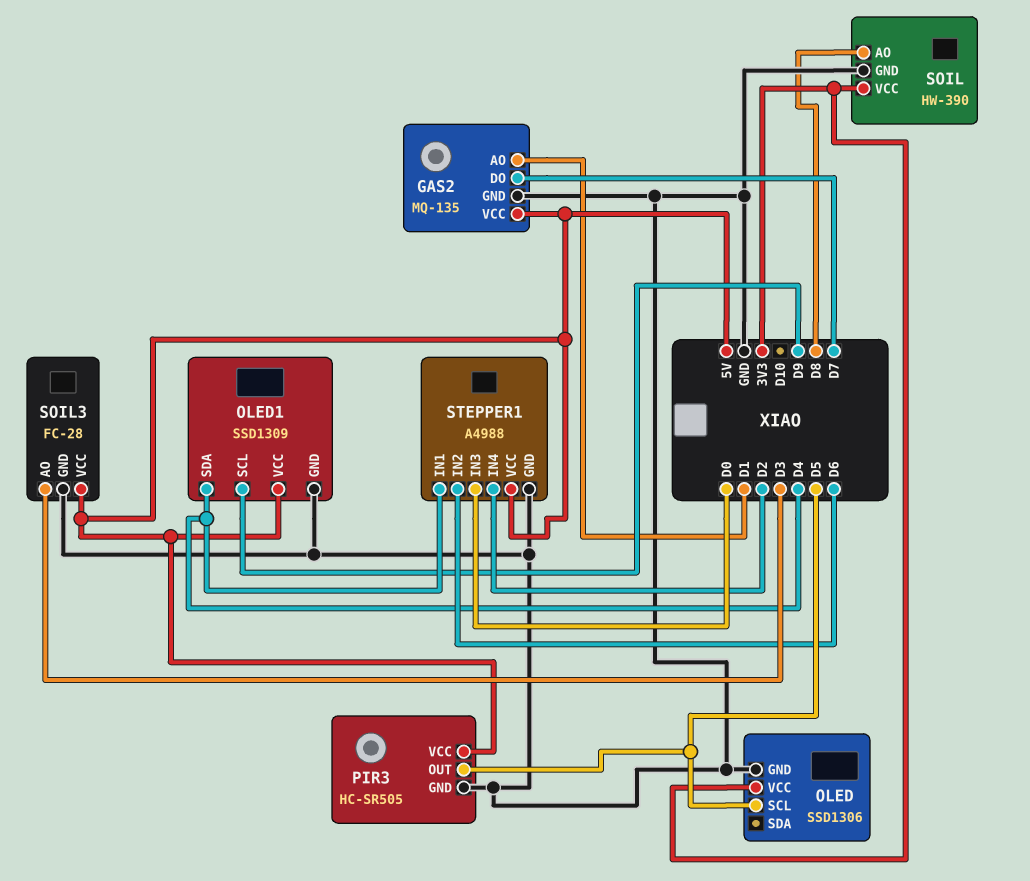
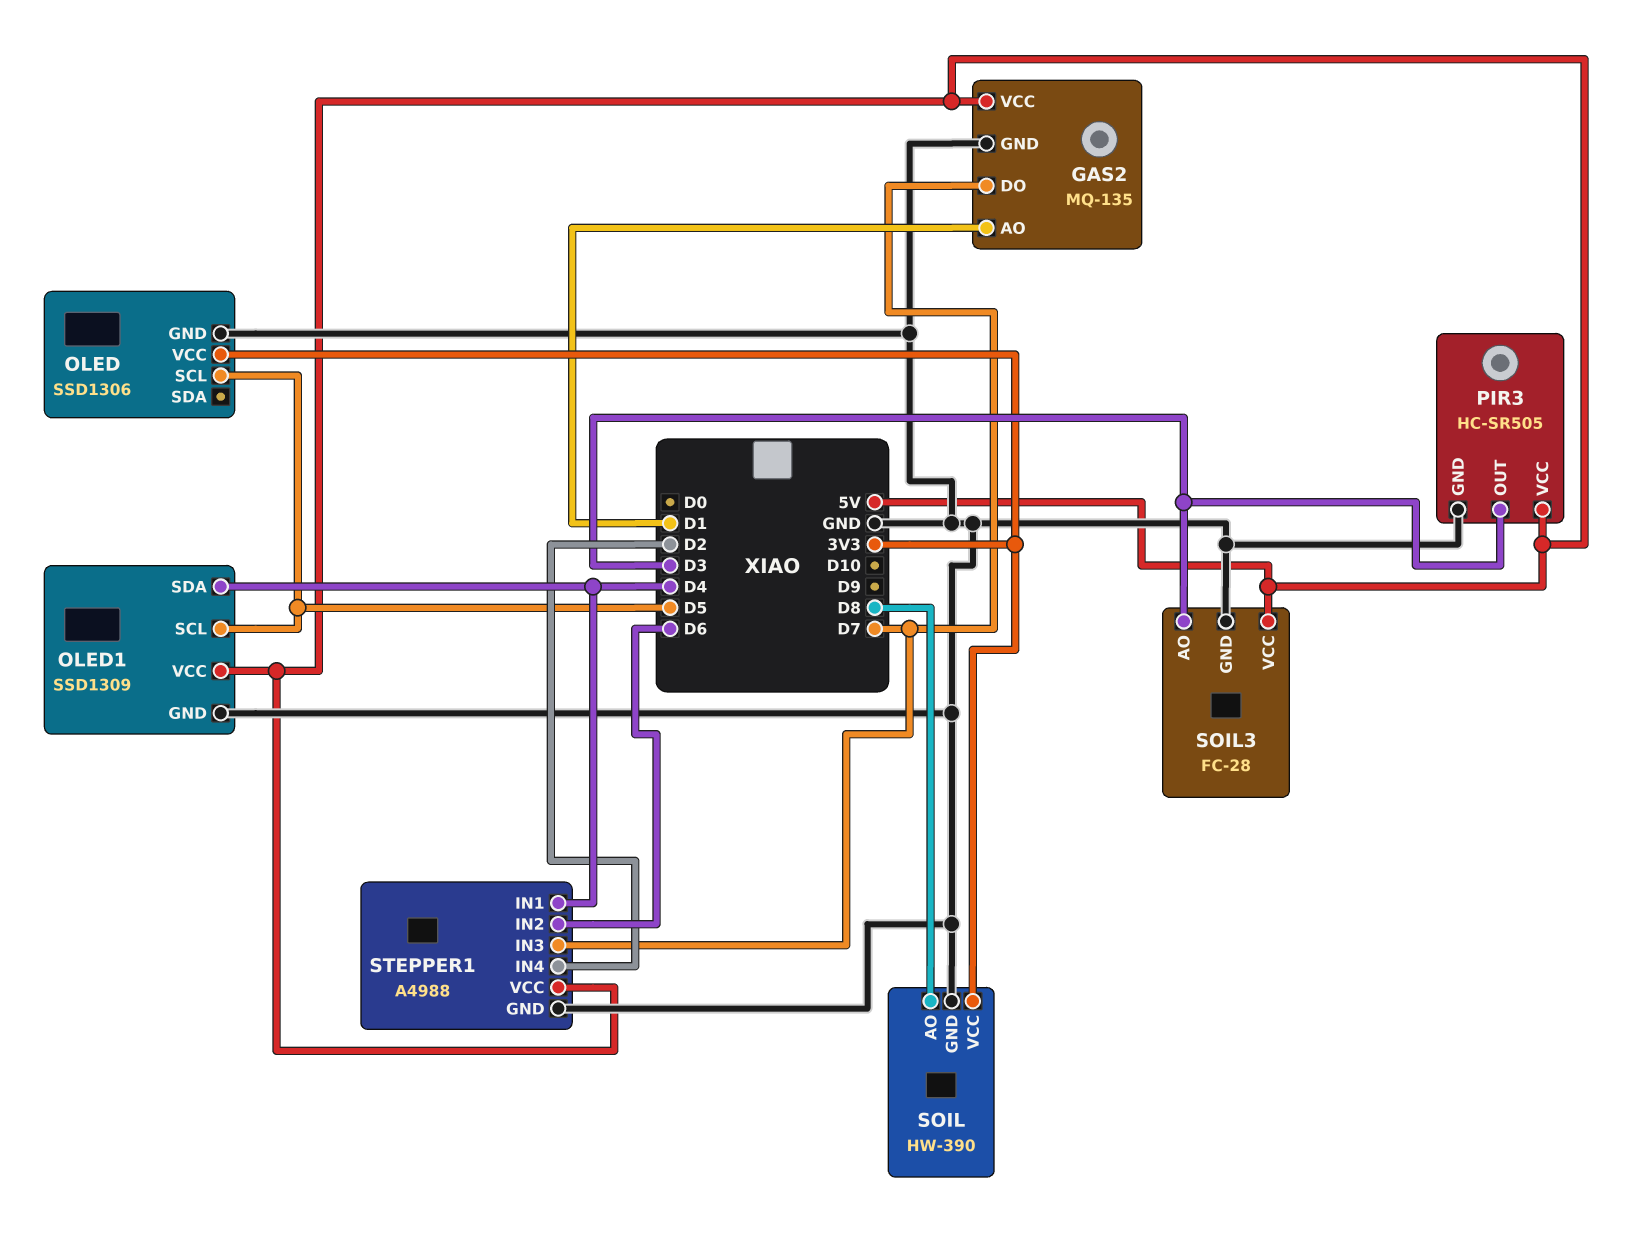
OLED1 pin SCL: D9 -> D5
PIR3 pin OUT: D5 -> D3
STEPPER1 pin IN3: D0 -> D7

